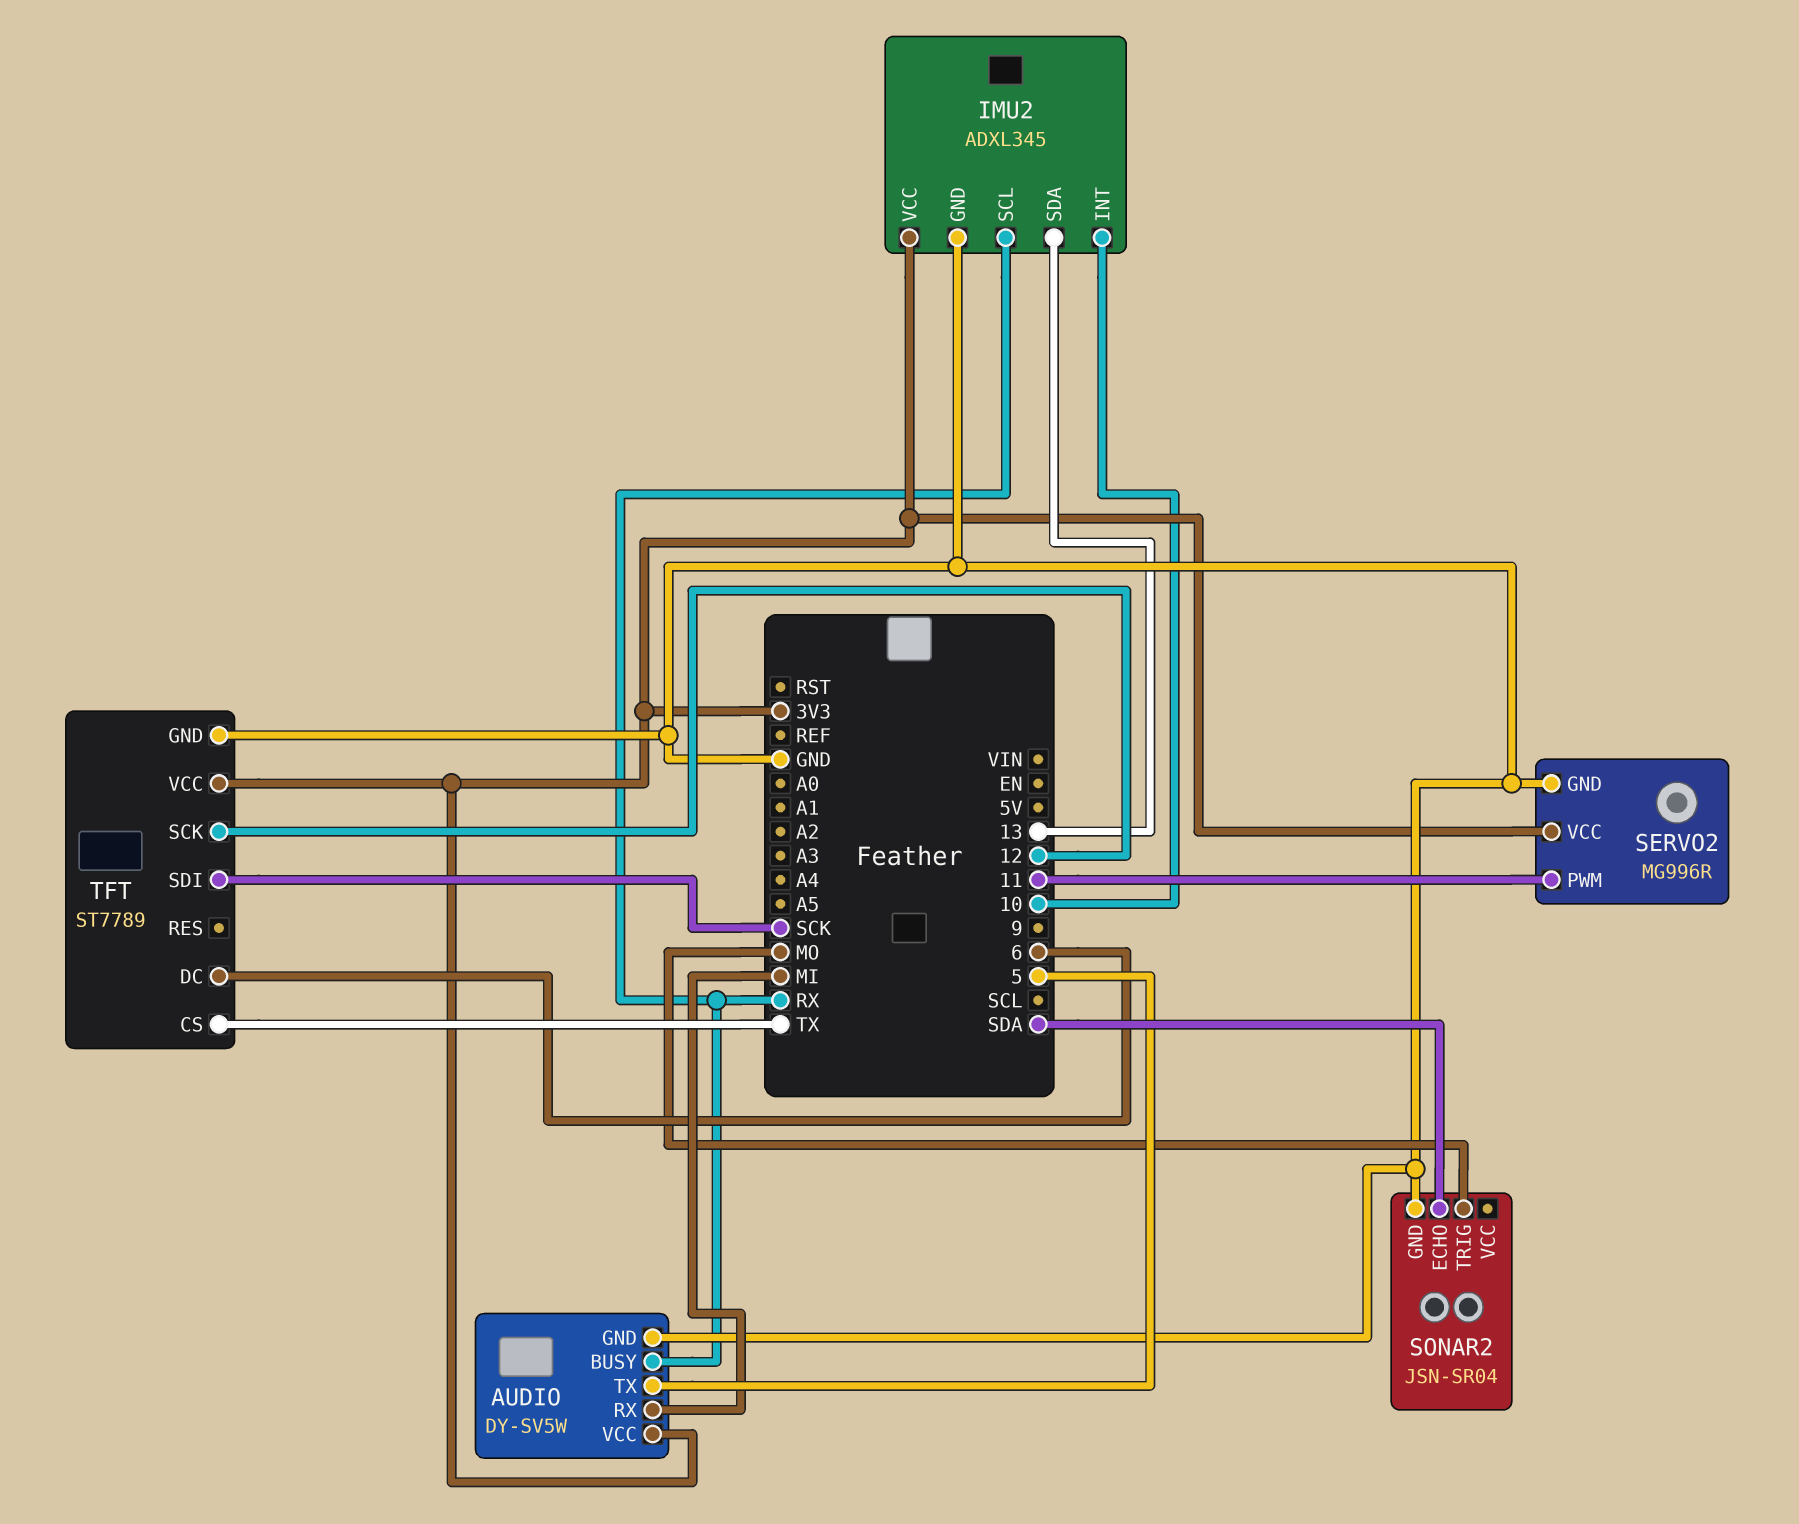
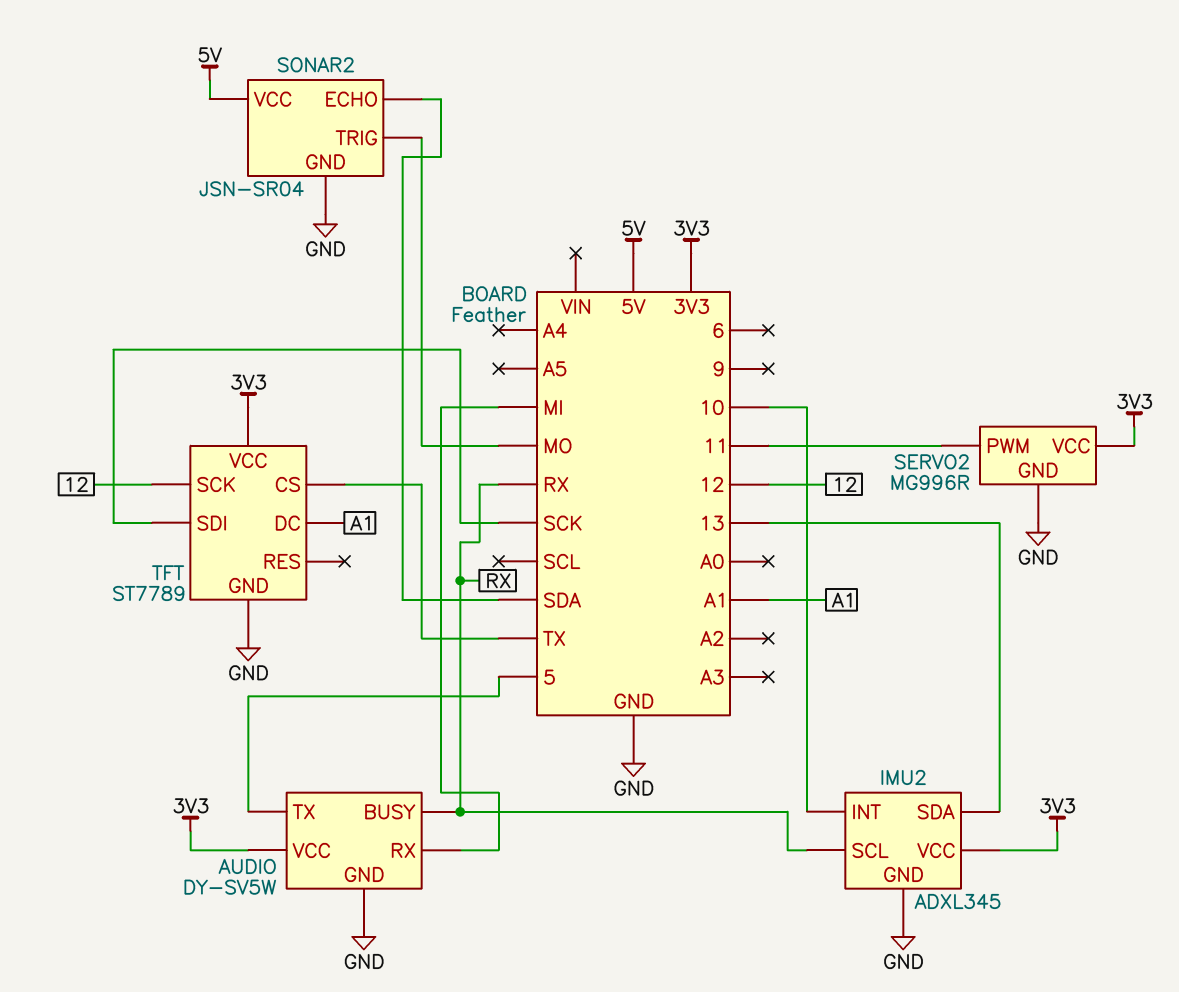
SONAR2 pin VCC: none -> 5V
TFT pin DC: 6 -> A1

